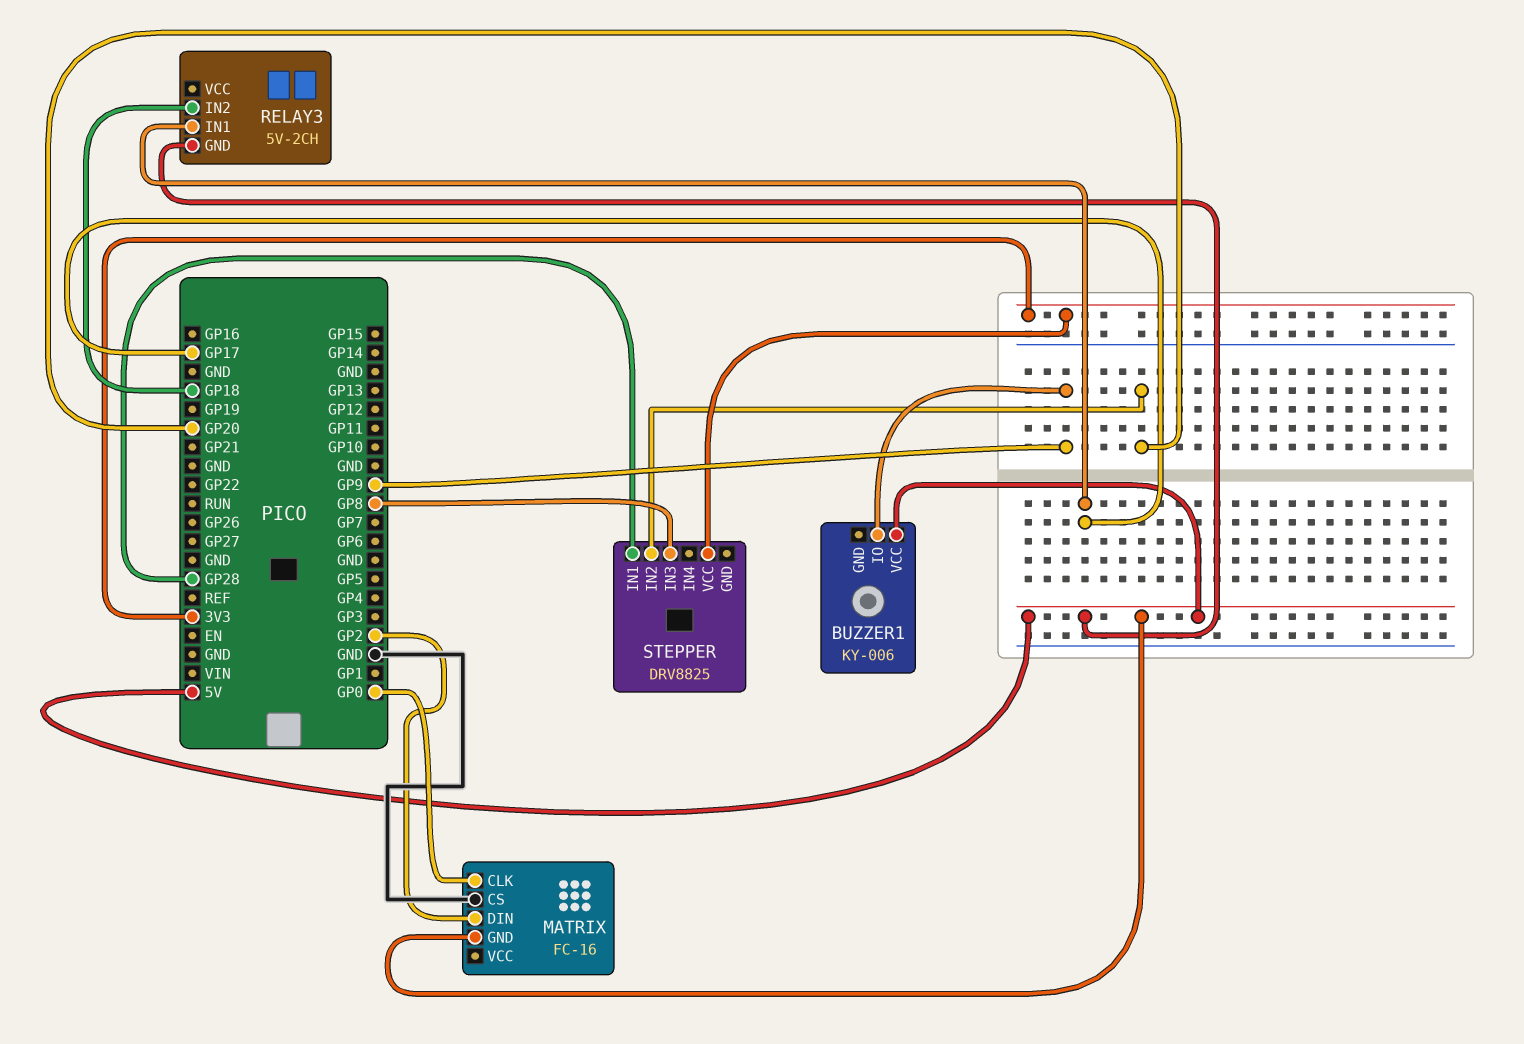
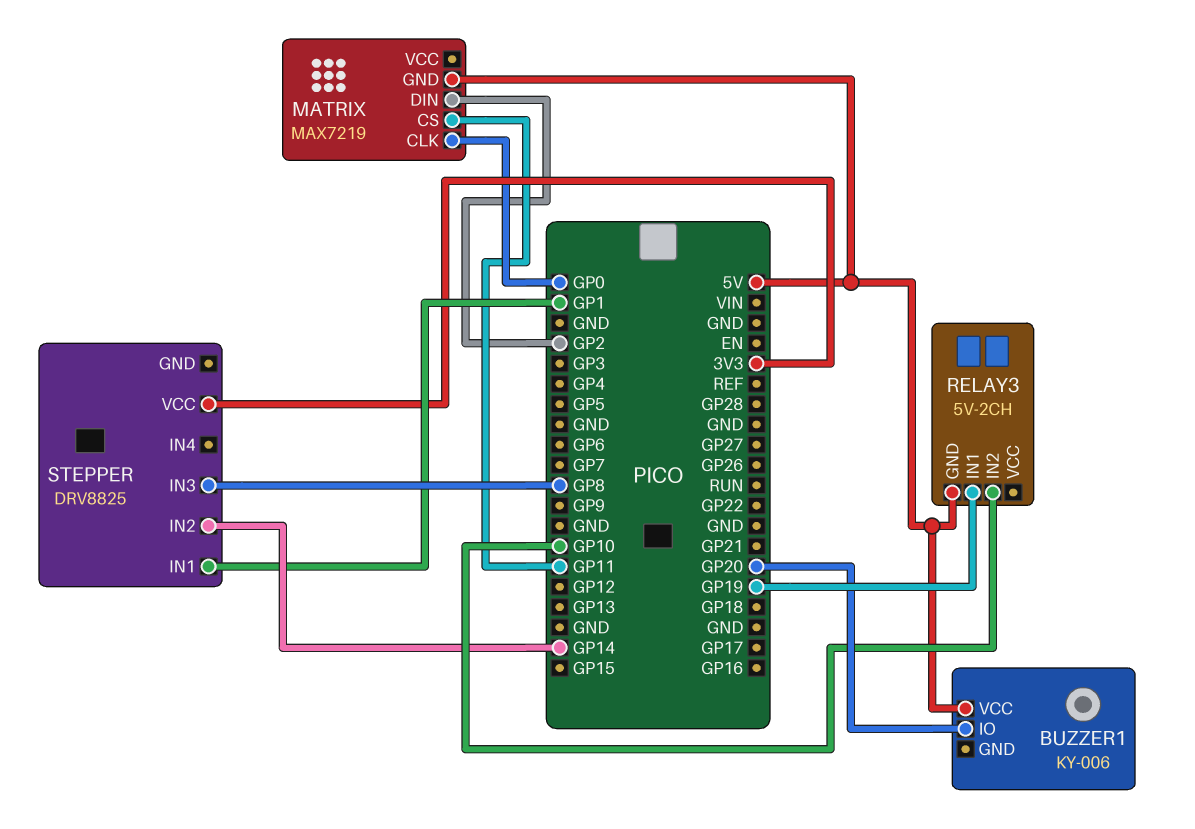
BUZZER1 pin IO: GP9 -> GP20
MATRIX: FC-16 -> MAX7219
MATRIX pin CS: GND -> GP11
RELAY3 pin IN1: GP17 -> GP19
RELAY3 pin IN2: GP18 -> GP10
STEPPER pin IN1: GP28 -> GP1
STEPPER pin IN2: GP20 -> GP14

